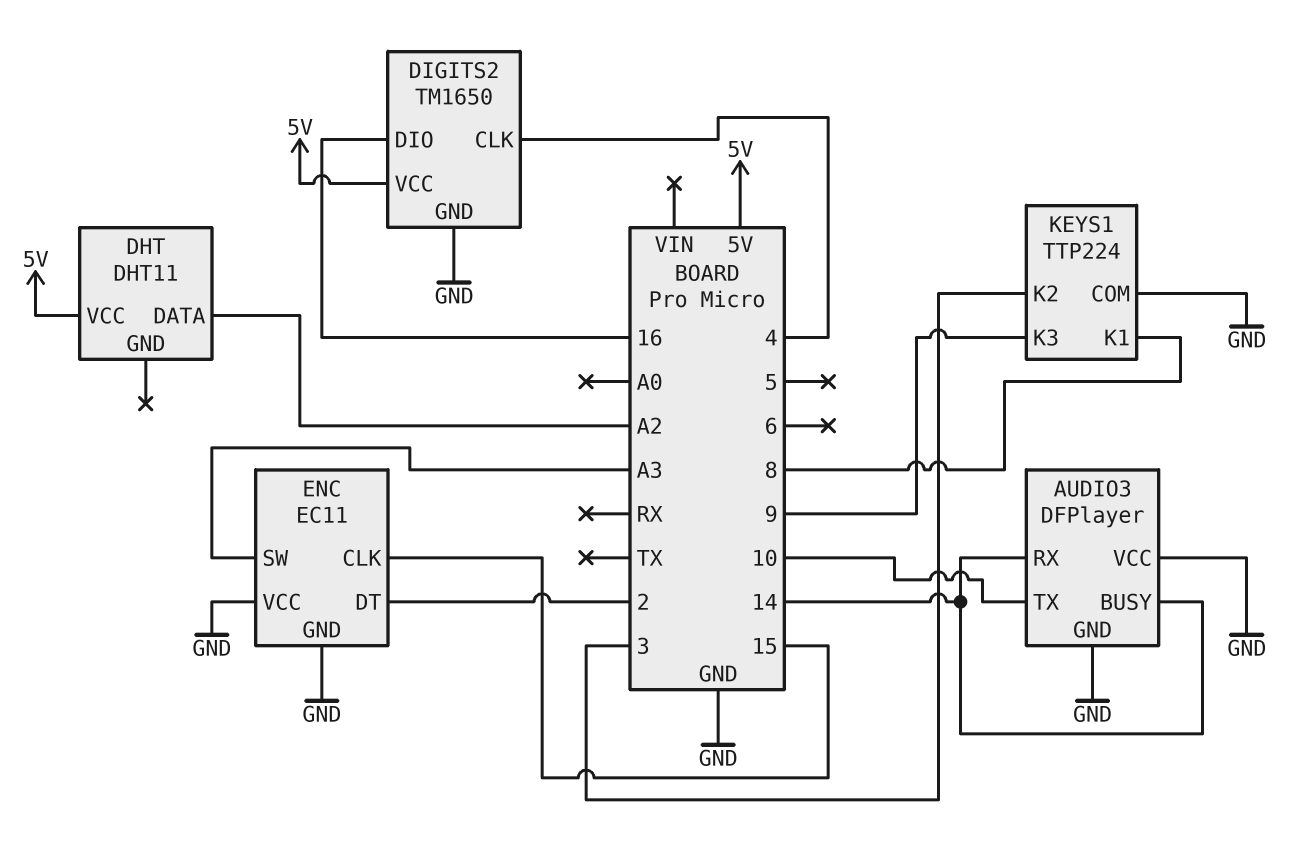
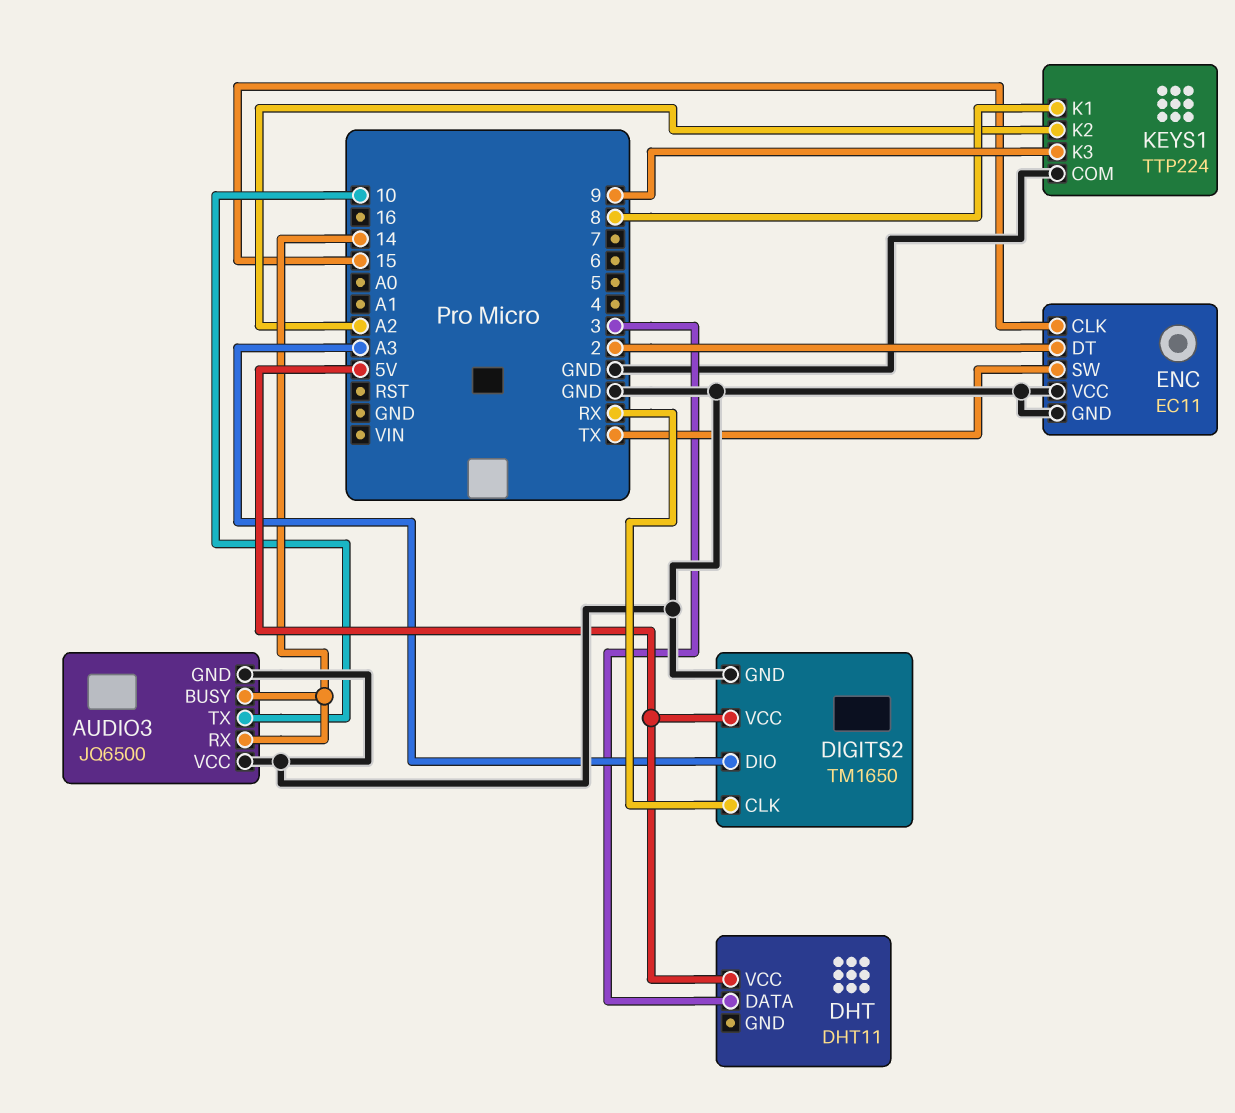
AUDIO3: DFPlayer -> JQ6500
DHT pin DATA: A2 -> 3
DIGITS2 pin CLK: 4 -> RX
DIGITS2 pin DIO: 16 -> A3
ENC pin SW: A3 -> TX
KEYS1 pin K2: 3 -> A2

